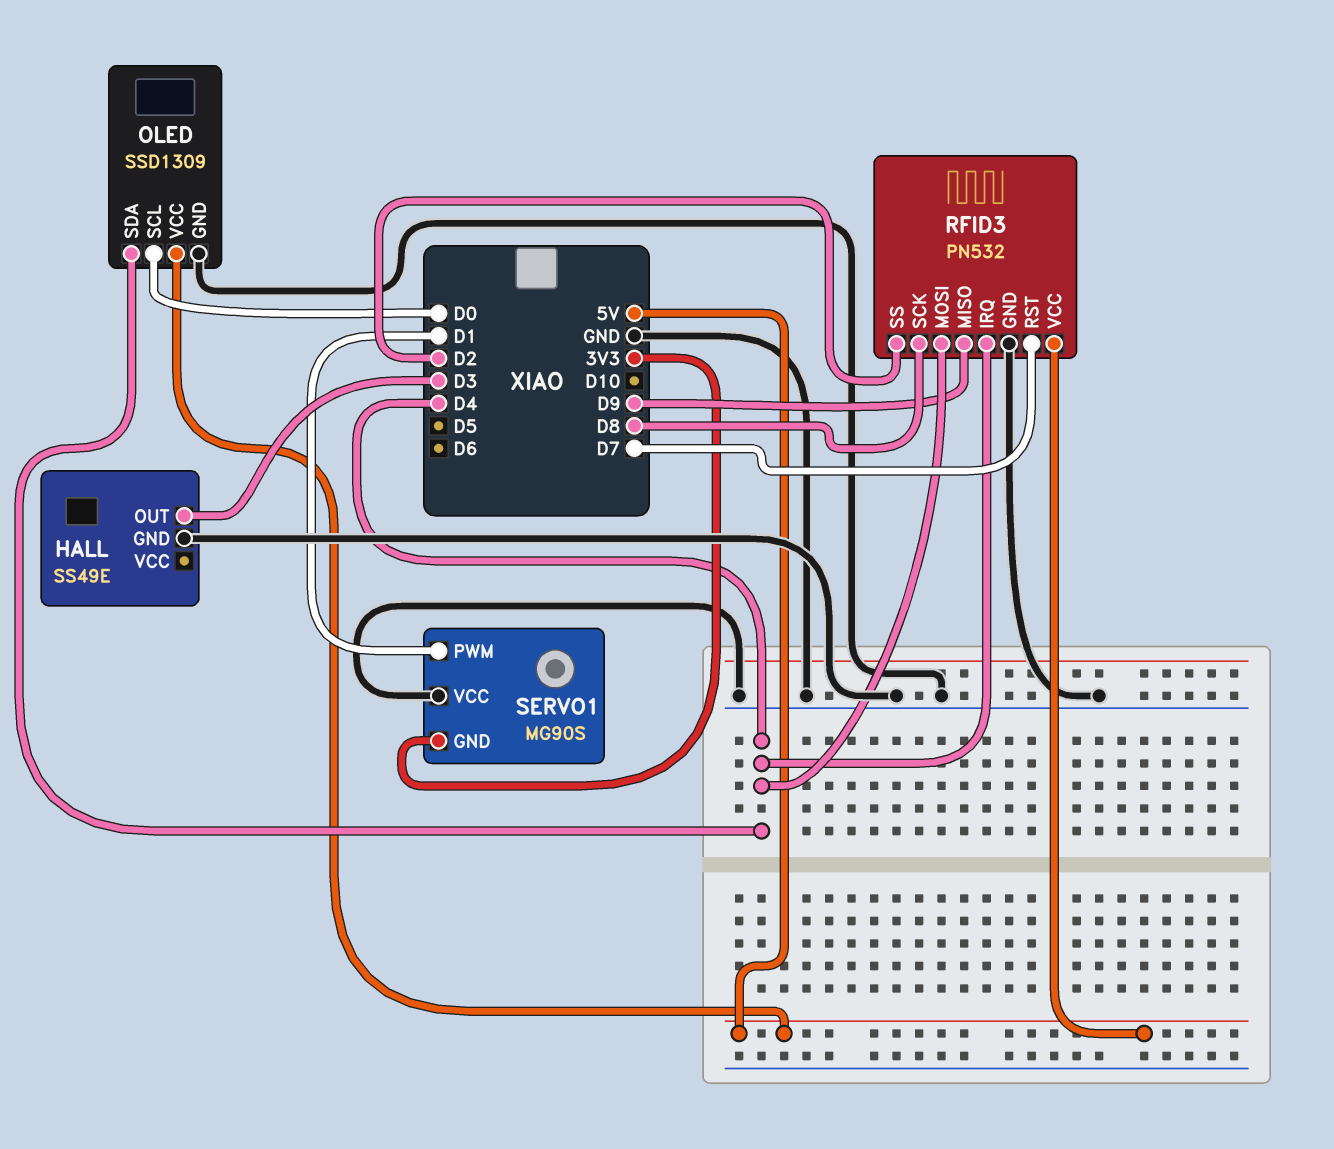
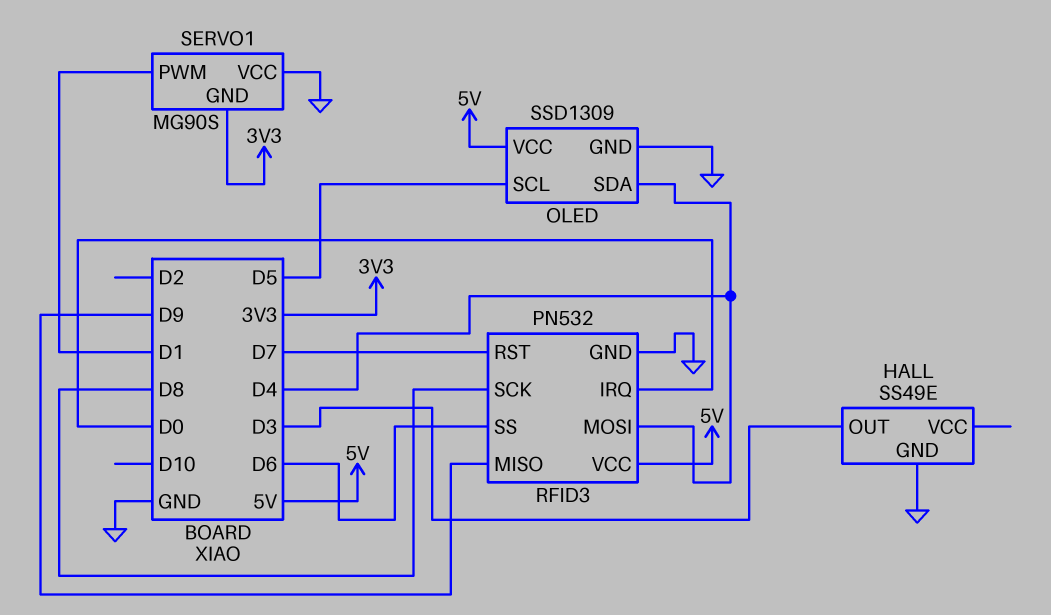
OLED pin SCL: D0 -> D5
RFID3 pin IRQ: D4 -> D0
RFID3 pin SS: D2 -> D6

